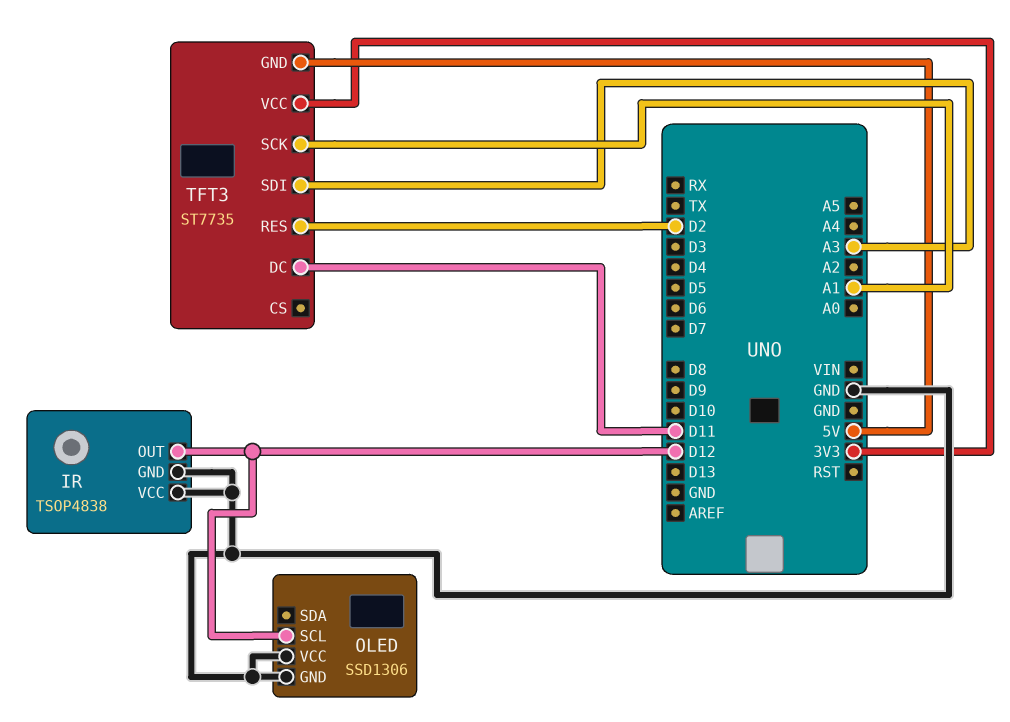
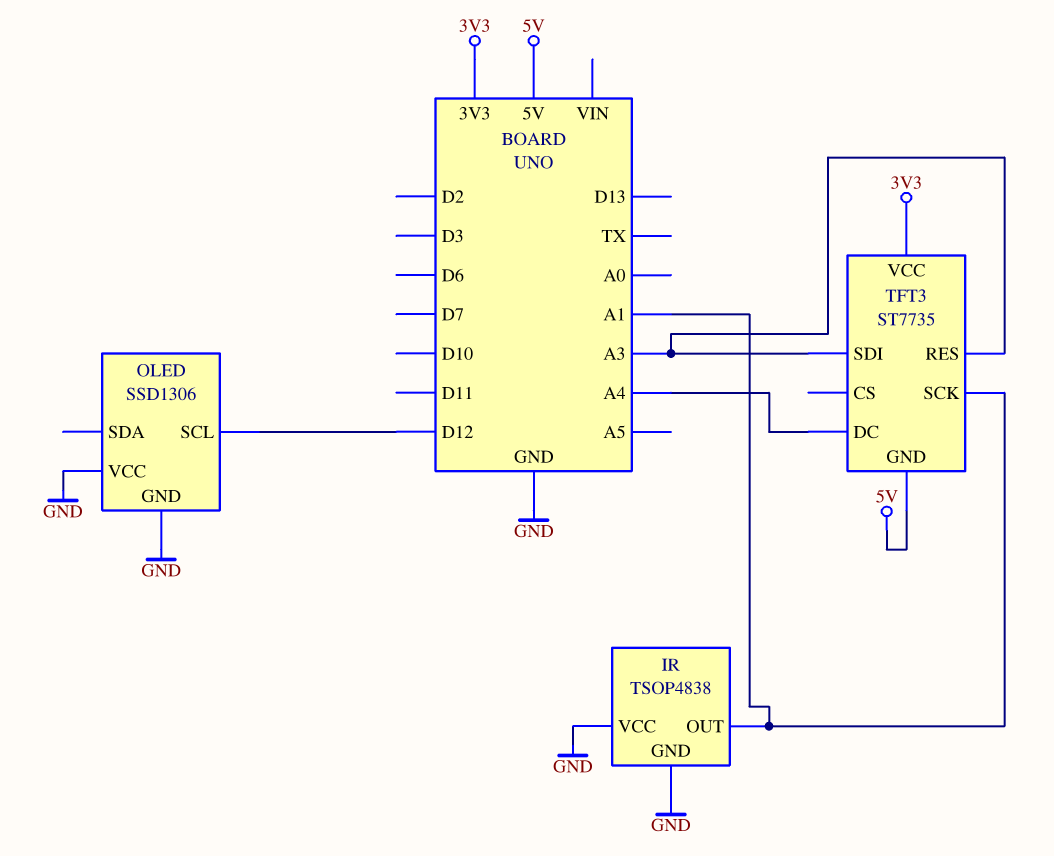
IR pin OUT: D12 -> A1
TFT3 pin DC: D11 -> A4
TFT3 pin RES: D2 -> A3

